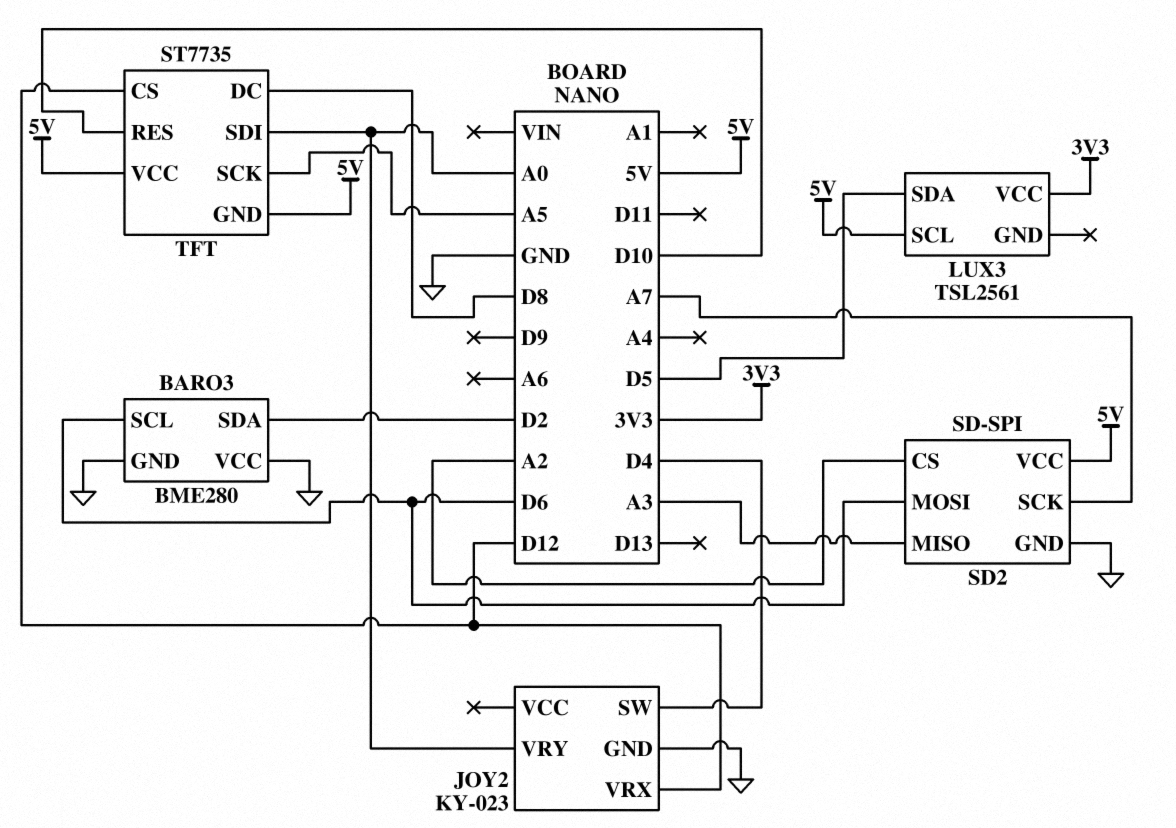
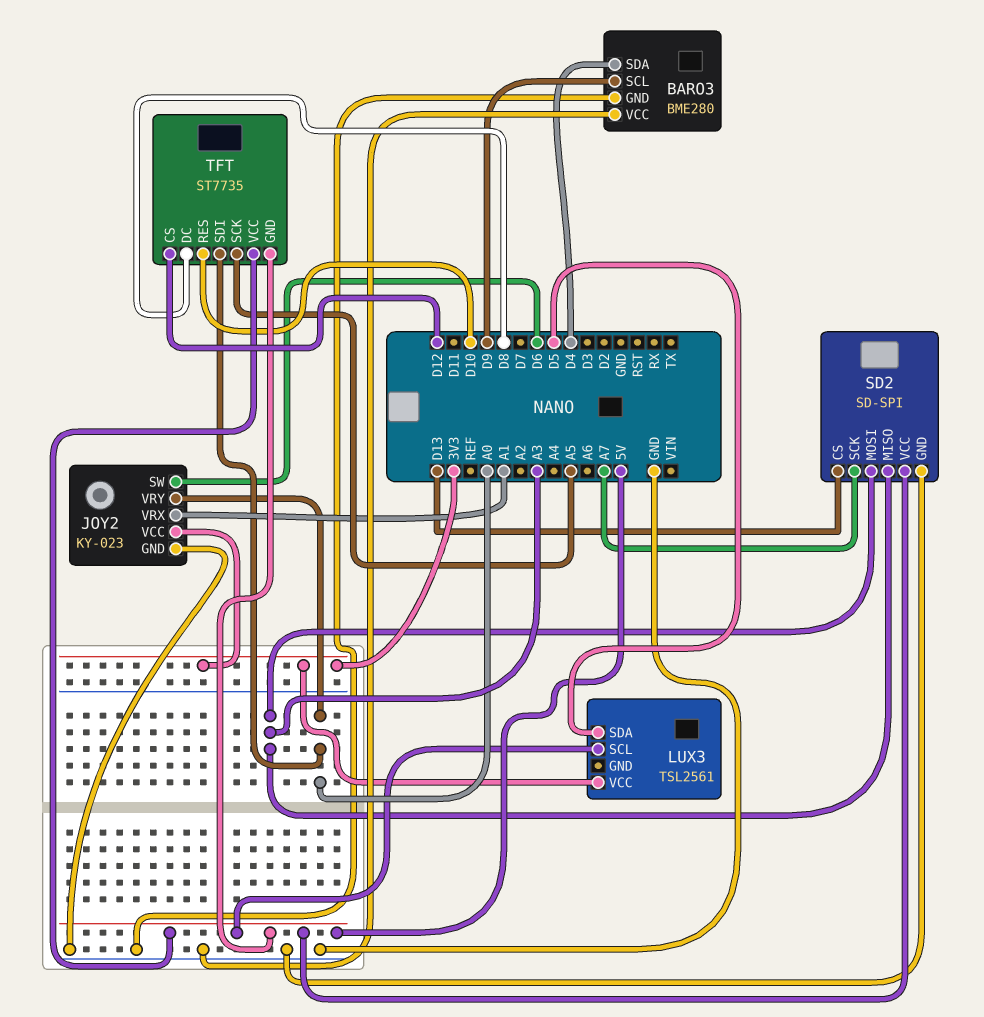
BARO3 pin SCL: D6 -> D9
BARO3 pin SDA: D2 -> D4
JOY2 pin SW: D4 -> D6
JOY2 pin VCC: none -> 3V3
JOY2 pin VRX: D12 -> A1
SD2 pin CS: A2 -> D13
SD2 pin MOSI: D6 -> A3

